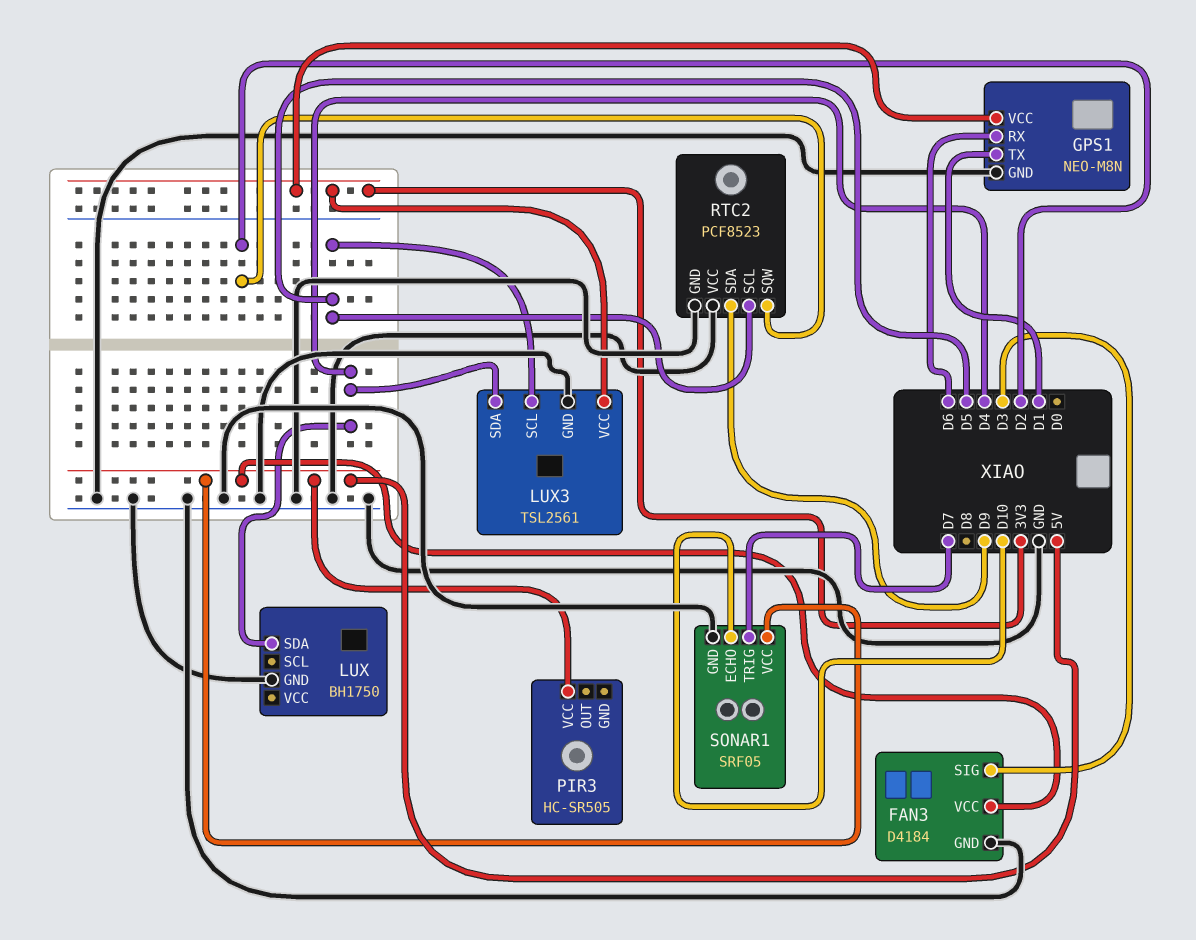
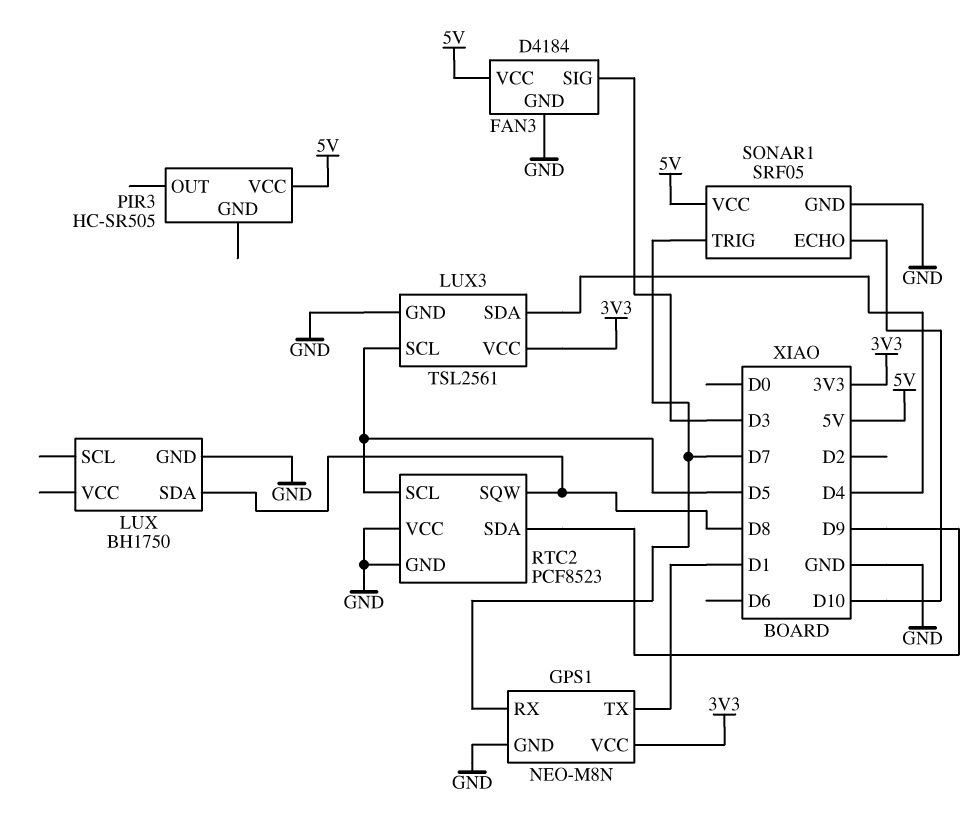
GPS1 pin RX: D6 -> D7
LUX pin SDA: D4 -> D8
RTC2 pin SQW: D2 -> D8

